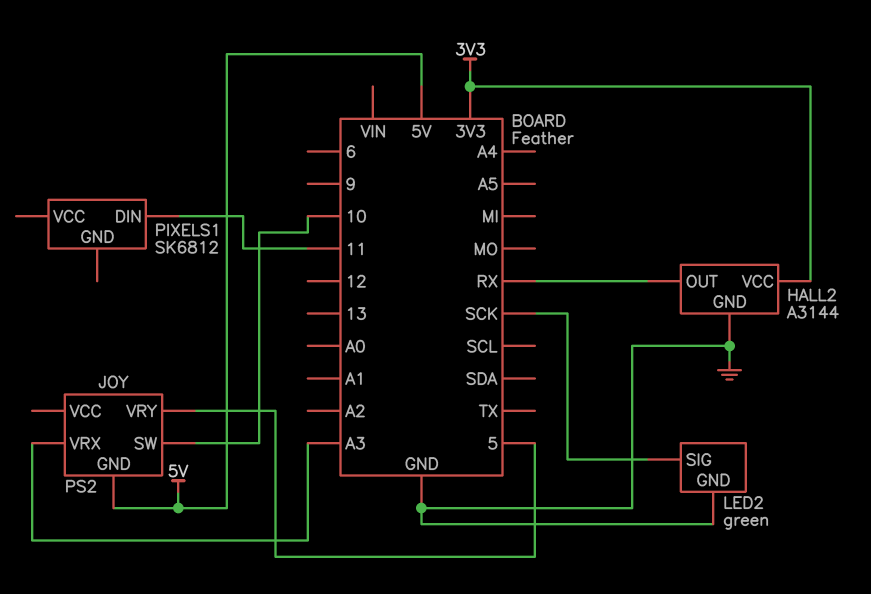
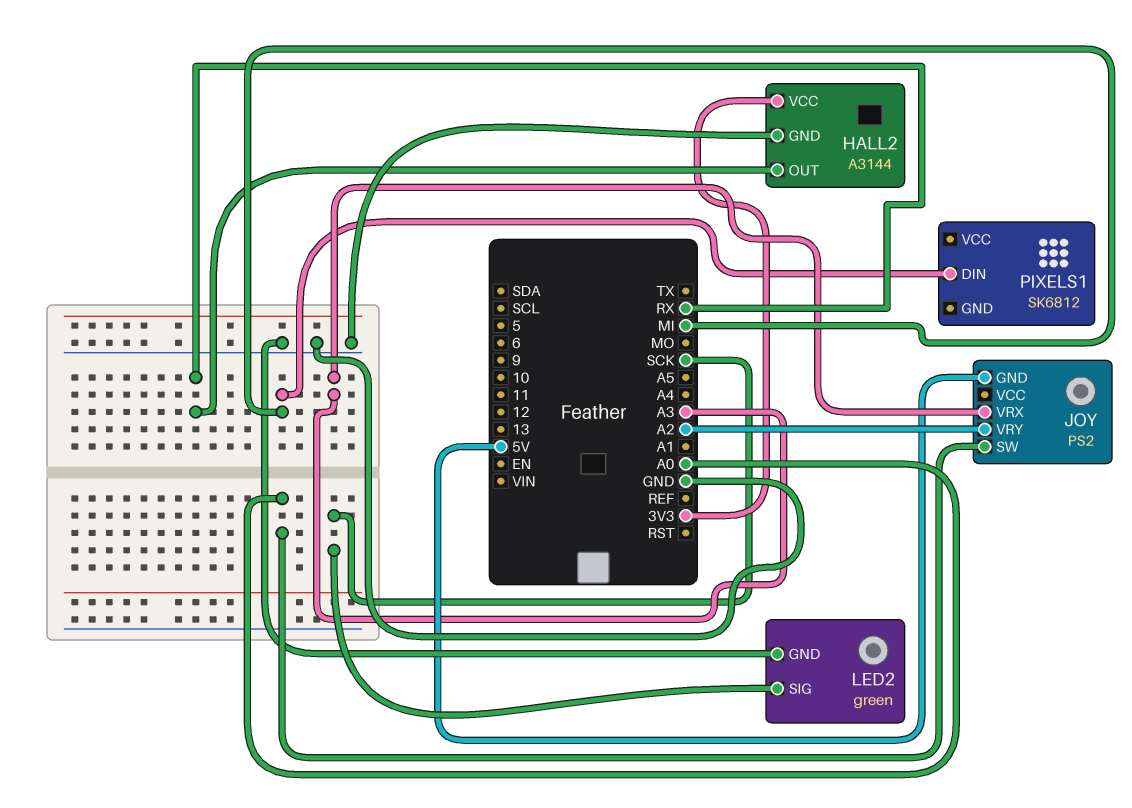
JOY pin SW: 10 -> A0
JOY pin VRY: 5 -> A2
PIXELS1 pin DIN: 11 -> MI

